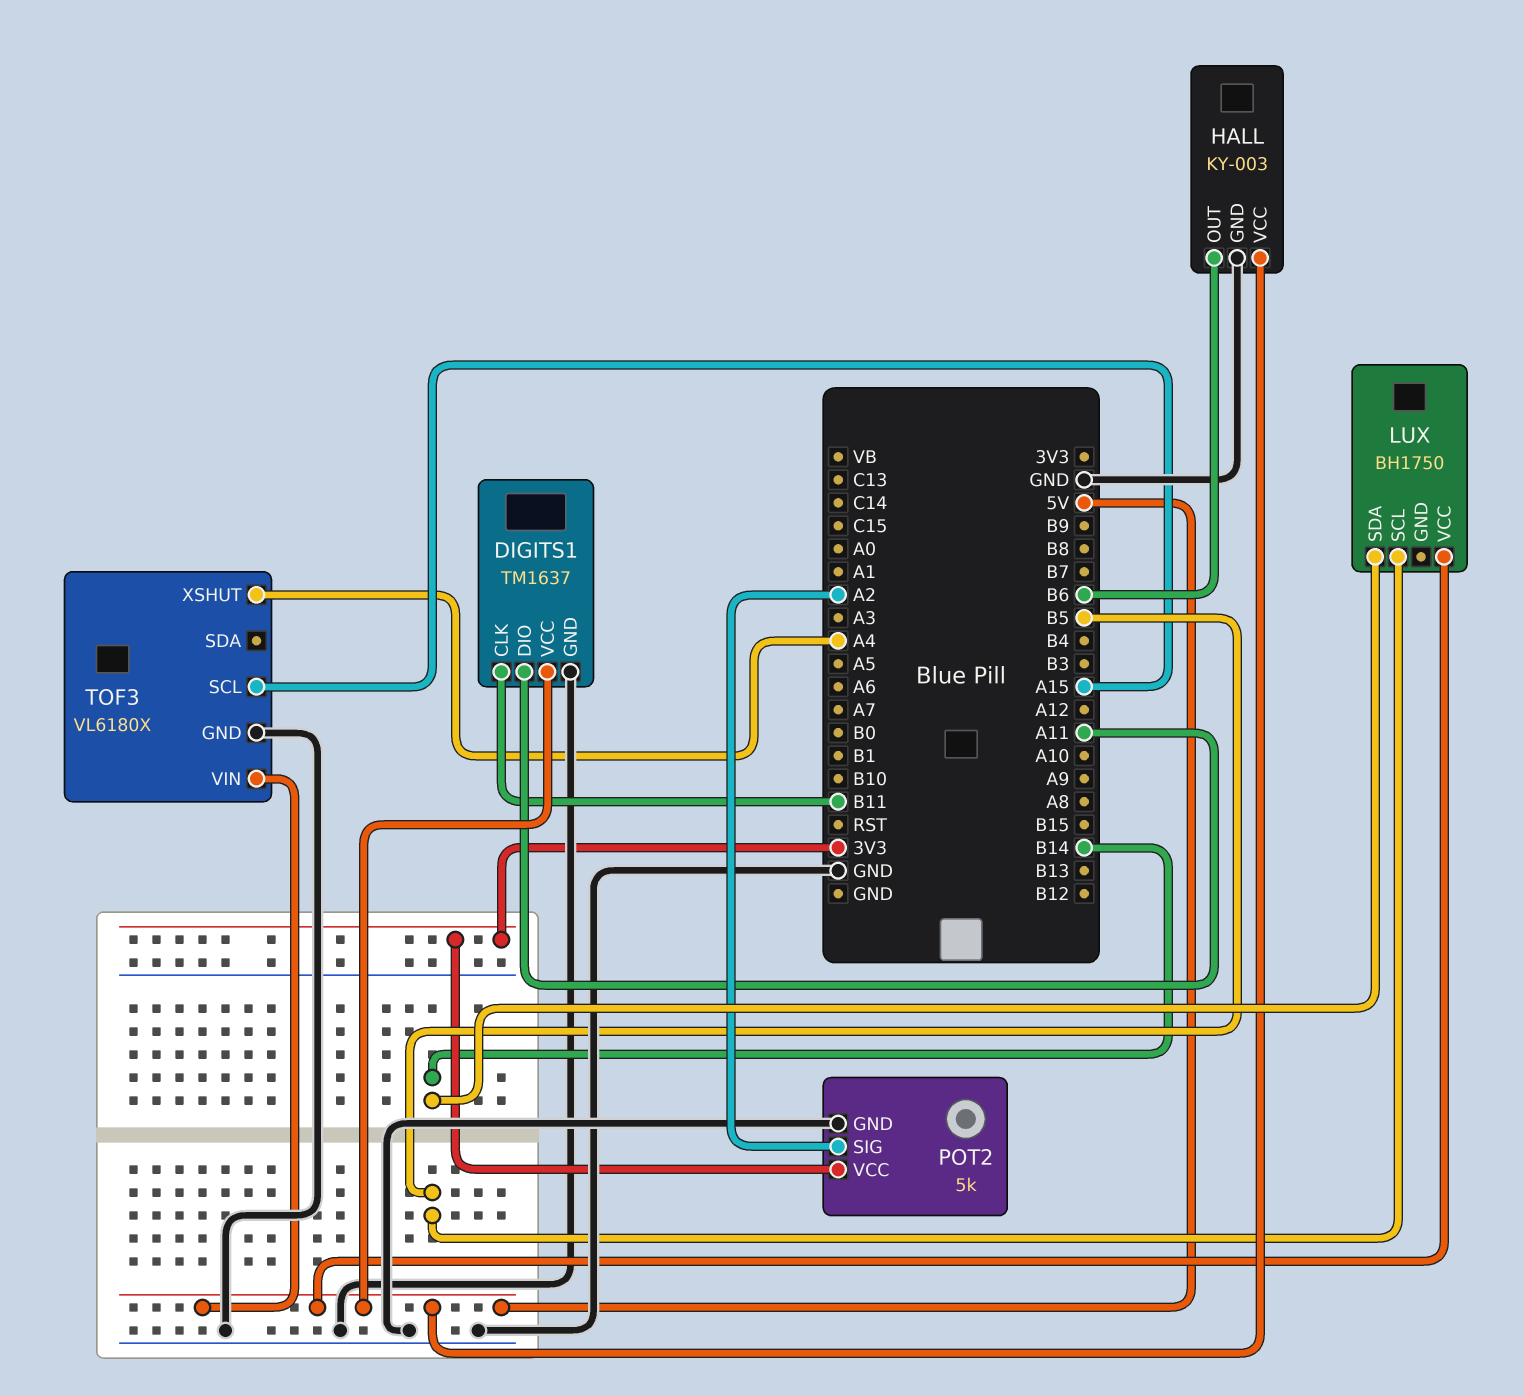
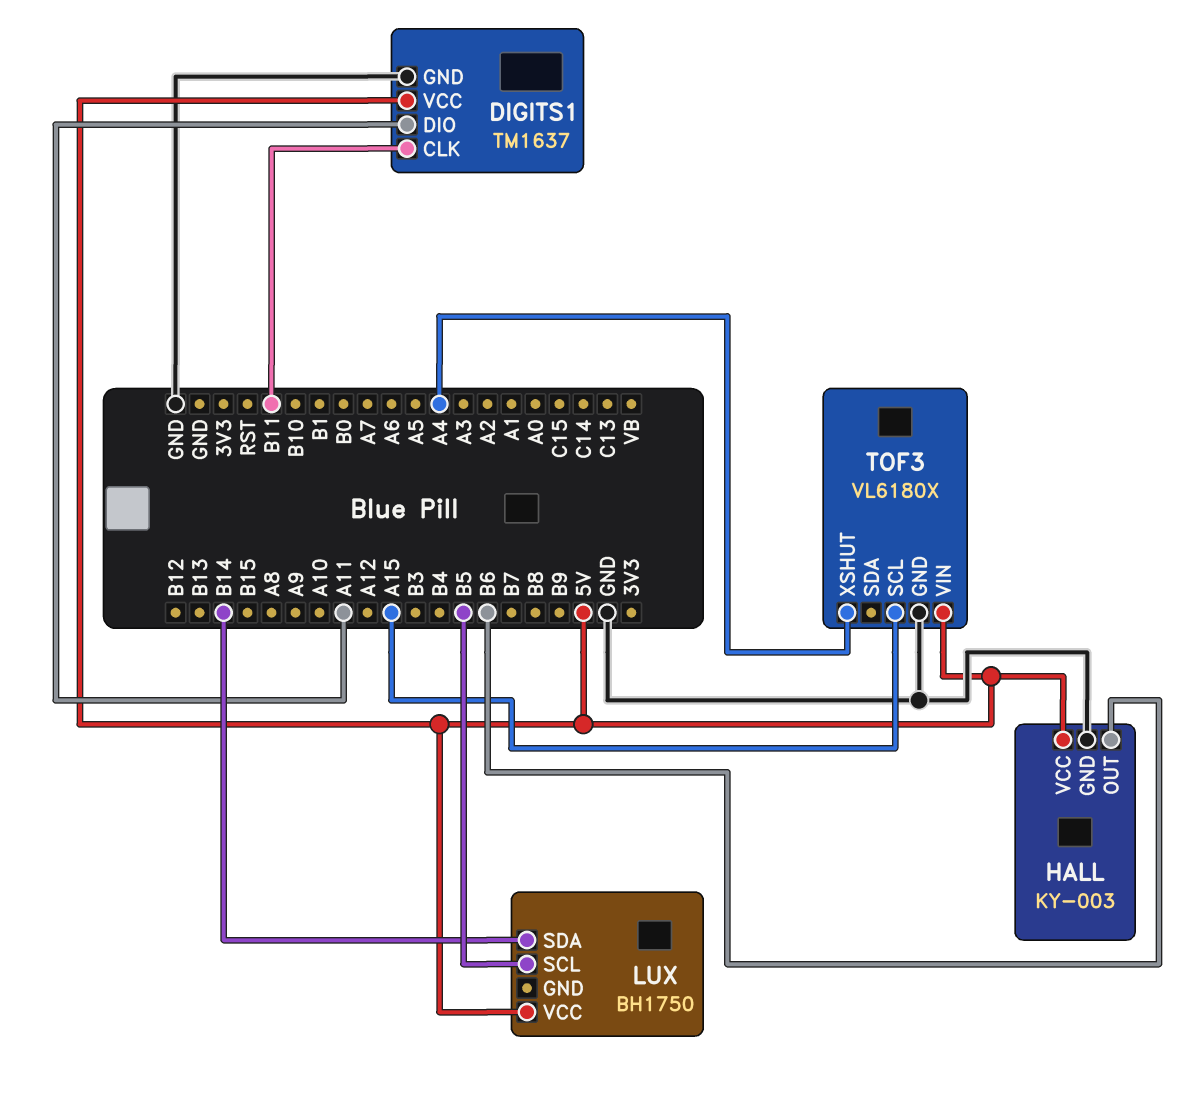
POT2: 5k -> none
POT2 pin GND: GND -> none
POT2 pin SIG: A2 -> none
POT2 pin VCC: 3V3 -> none

